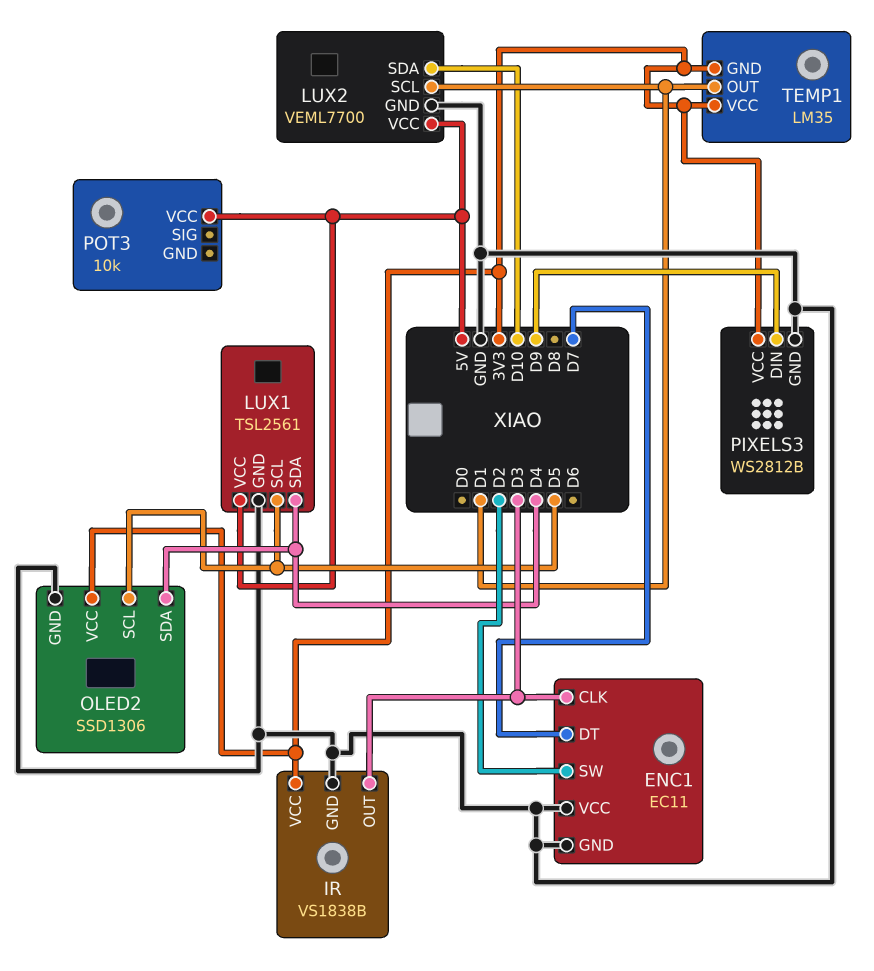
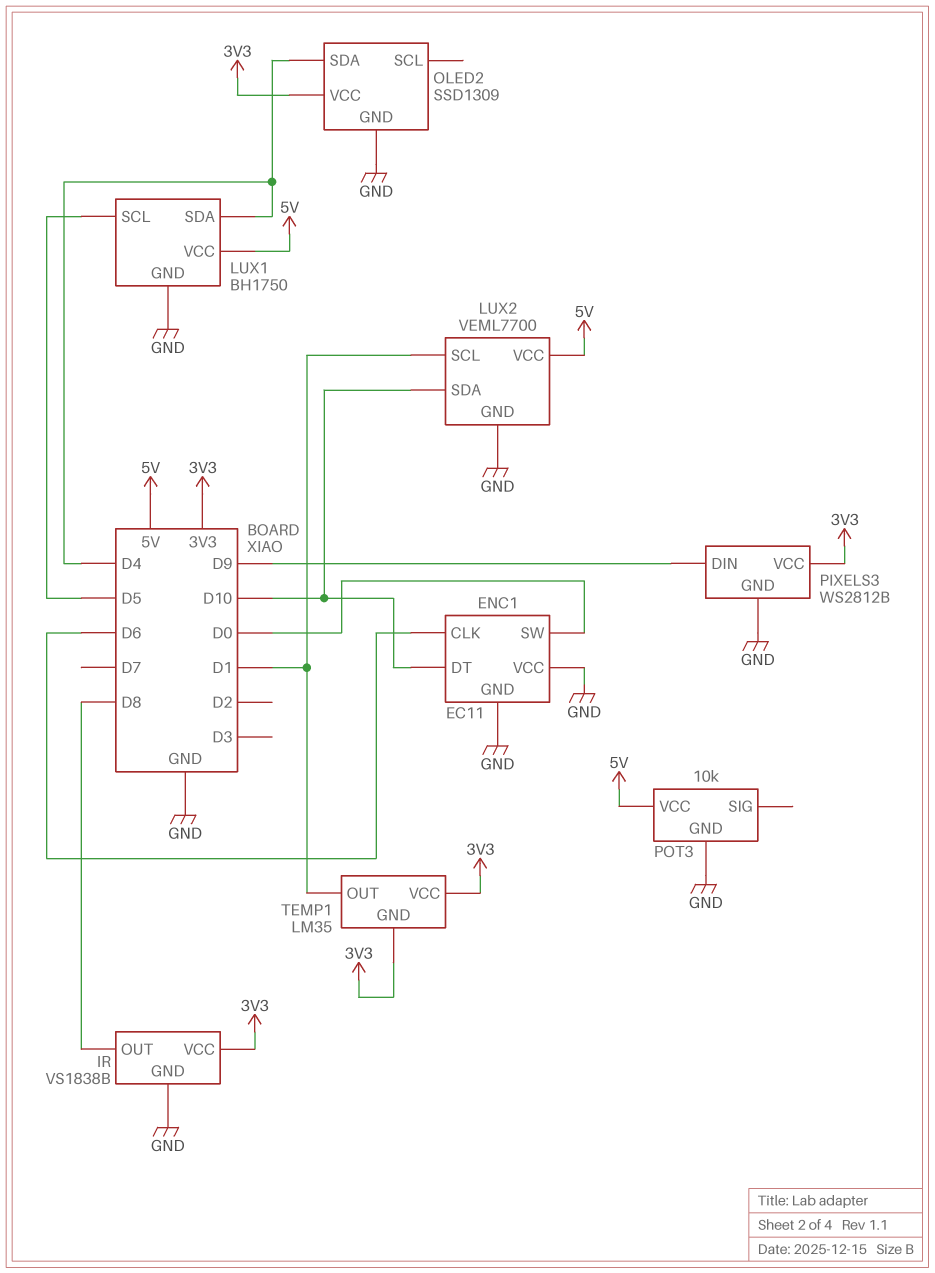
ENC1 pin CLK: D3 -> D6
ENC1 pin DT: D7 -> D10
ENC1 pin SW: D2 -> D0
IR pin OUT: D3 -> D8
LUX1: TSL2561 -> BH1750
OLED2: SSD1306 -> SSD1309
OLED2 pin SCL: D5 -> none
POT3 pin GND: none -> GND

